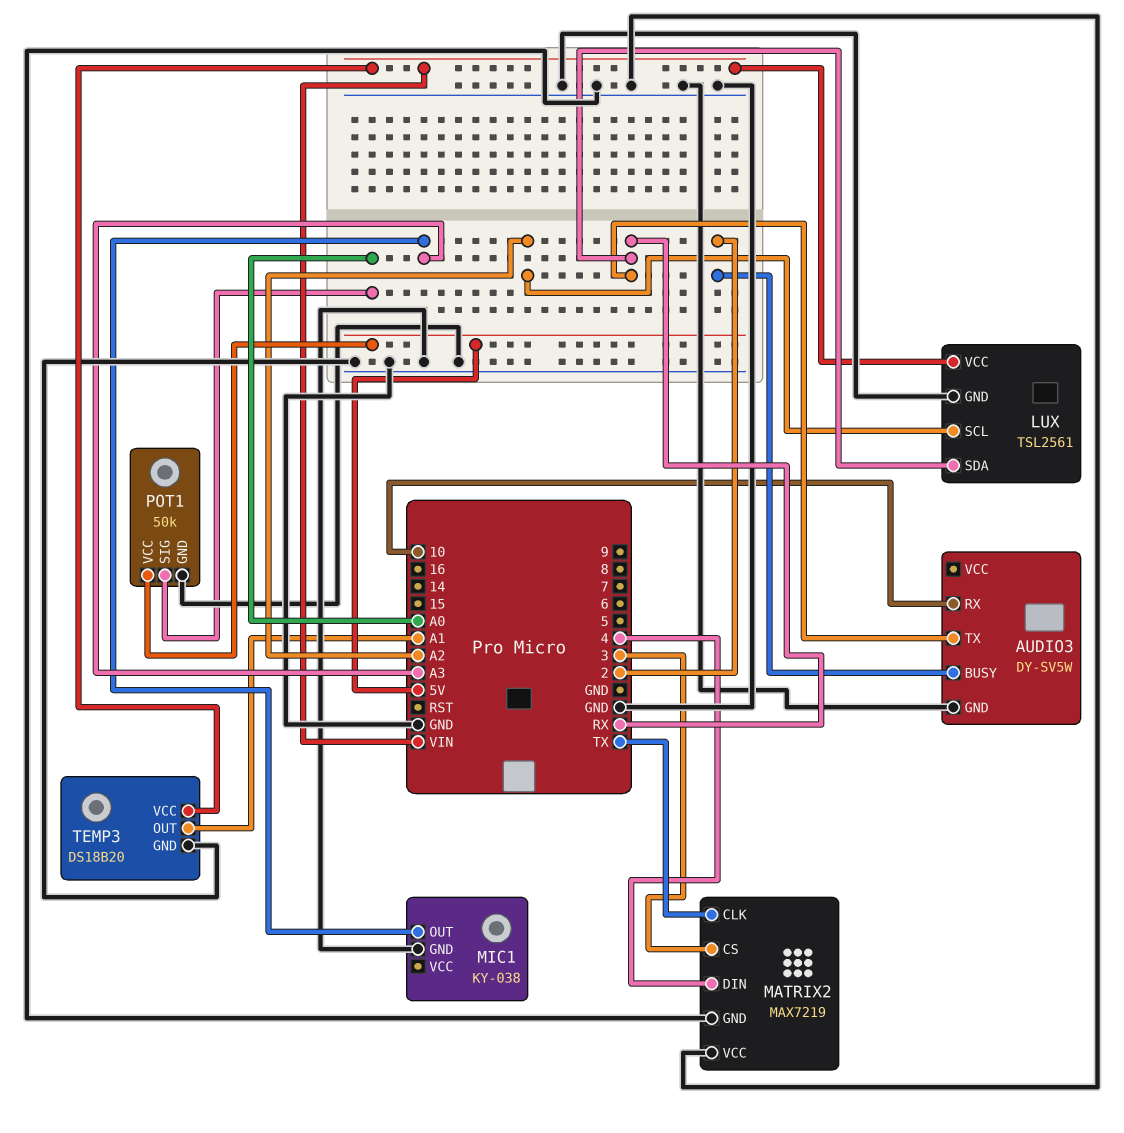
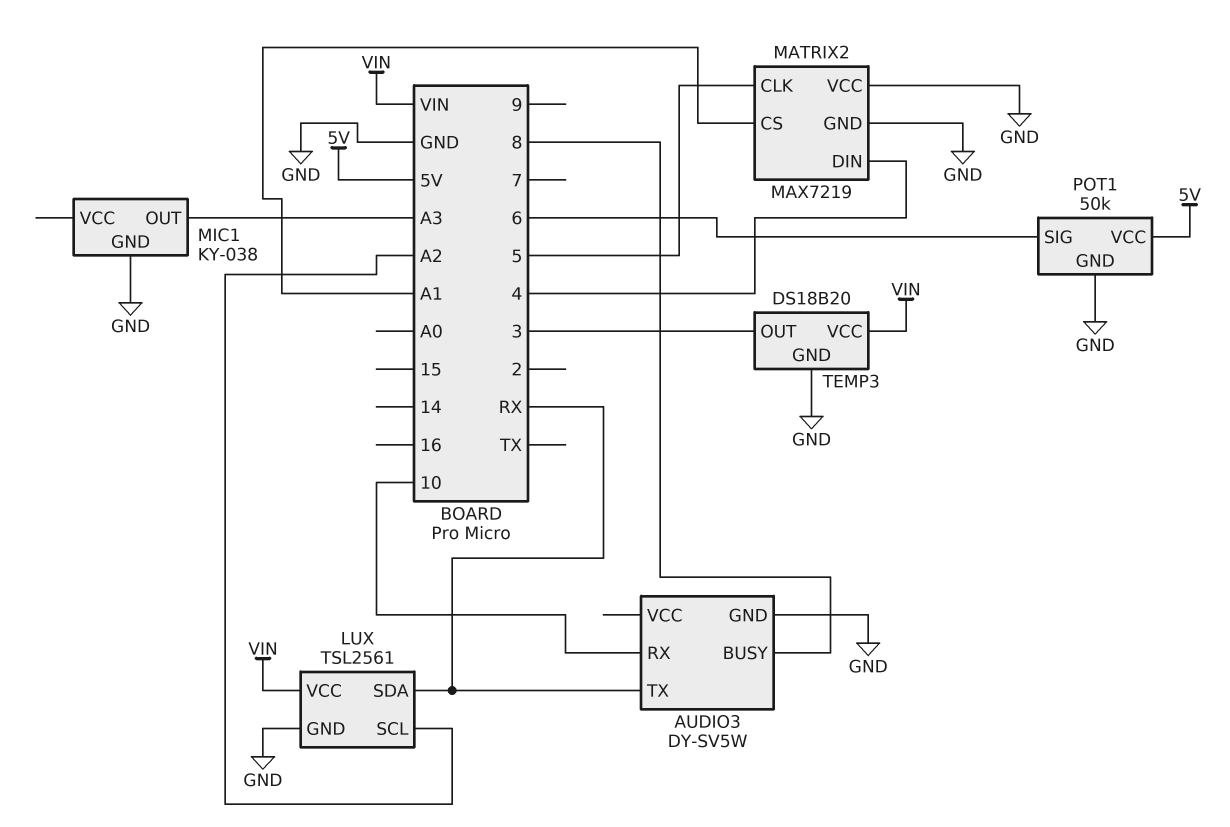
AUDIO3 pin BUSY: 2 -> 8
MATRIX2 pin CLK: TX -> 5
MATRIX2 pin CS: 3 -> A1
POT1 pin SIG: A0 -> 6
TEMP3 pin OUT: A1 -> 3

